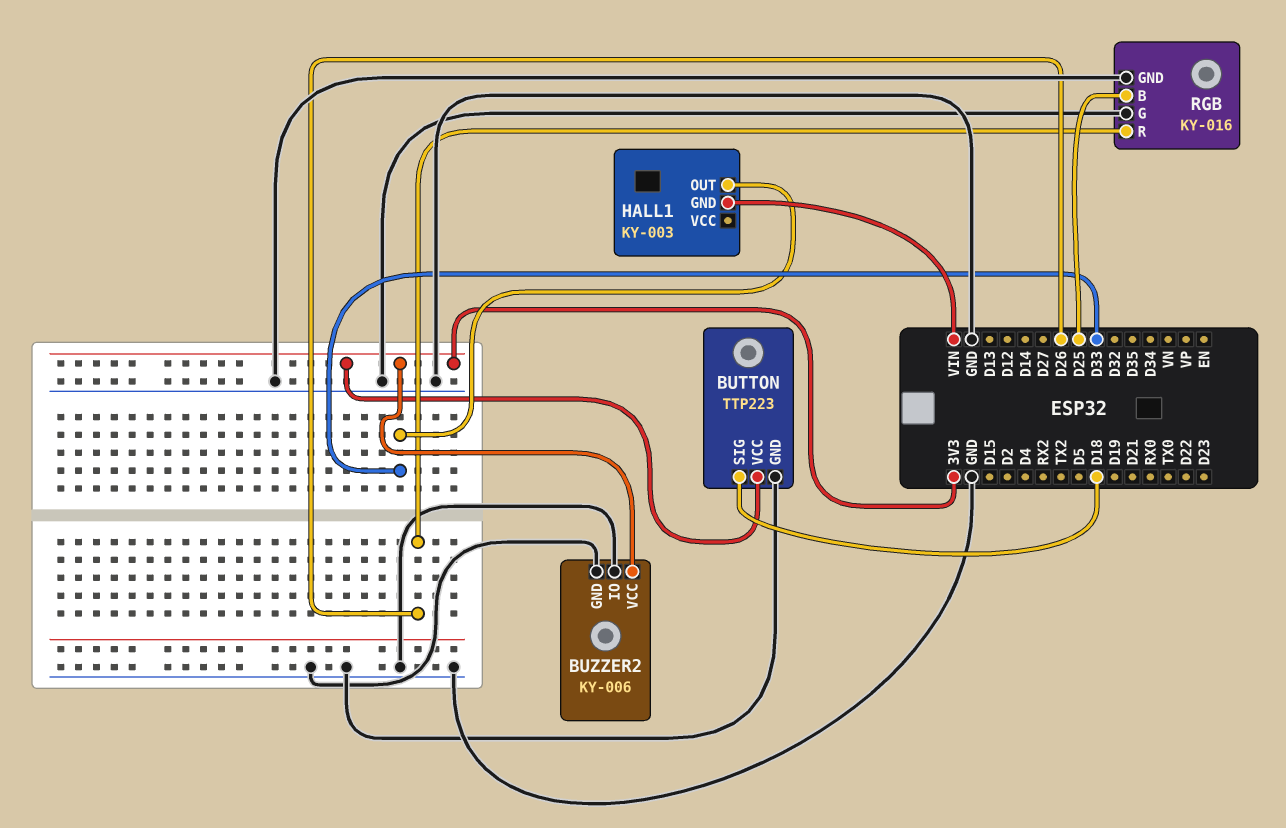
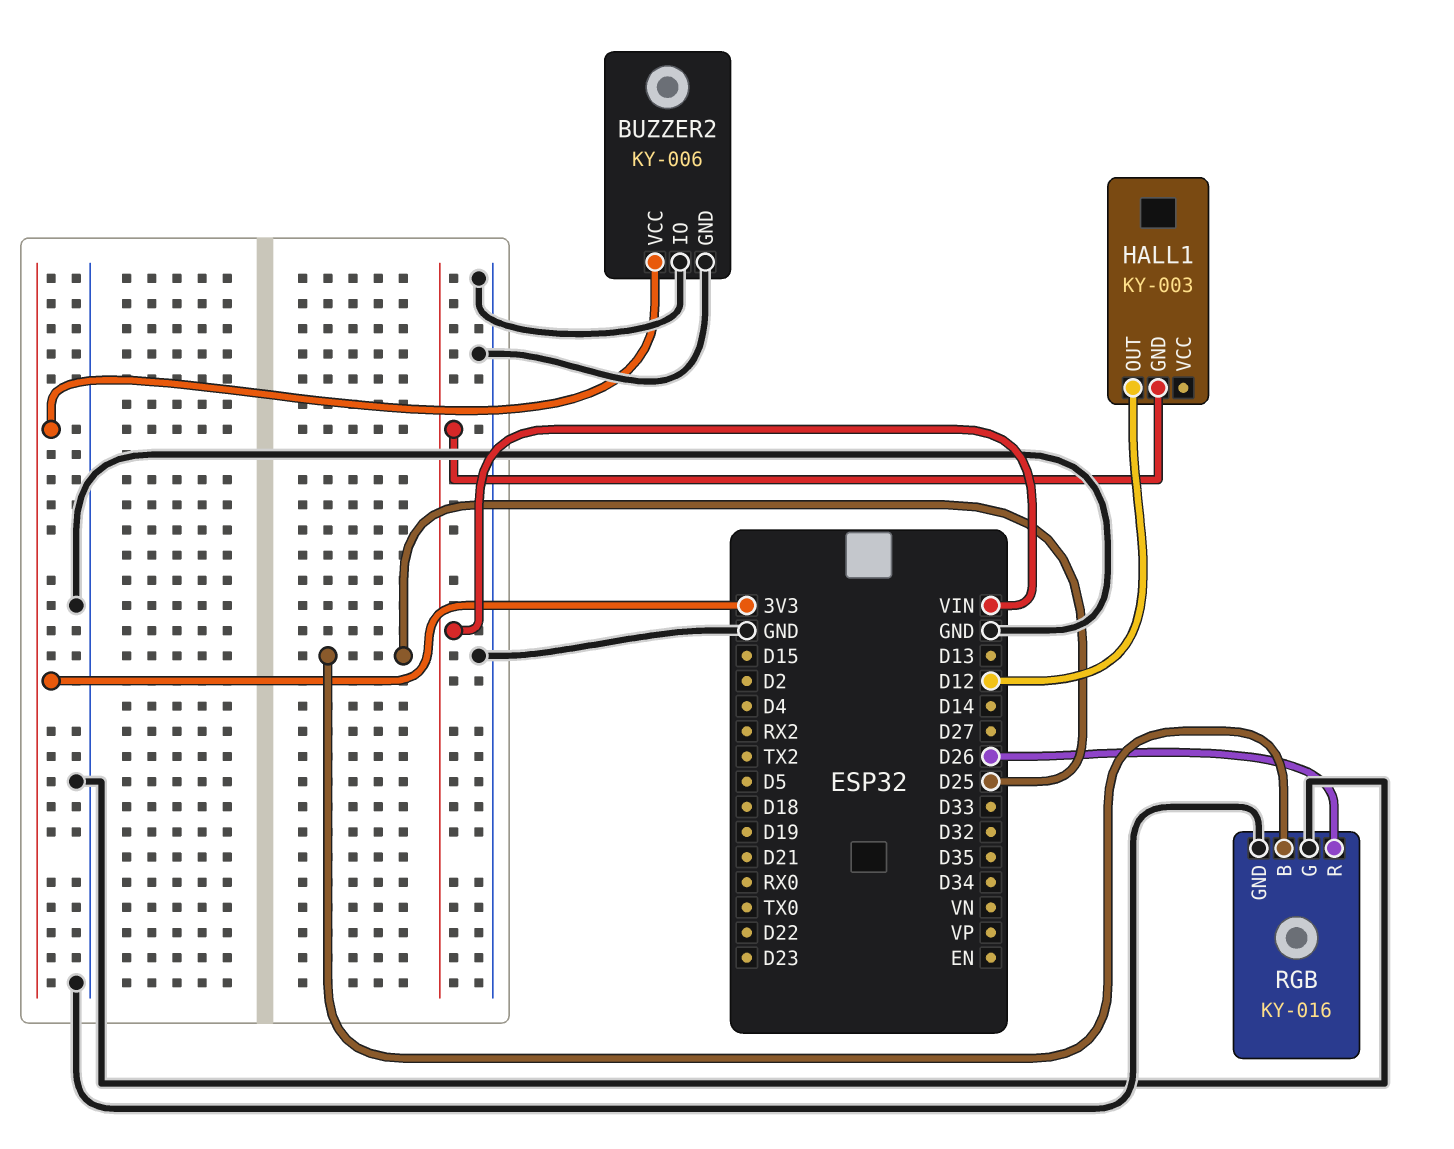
BUTTON: TTP223 -> none
BUTTON pin GND: GND -> none
BUTTON pin SIG: D18 -> none
BUTTON pin VCC: 3V3 -> none
HALL1 pin OUT: D33 -> D12

